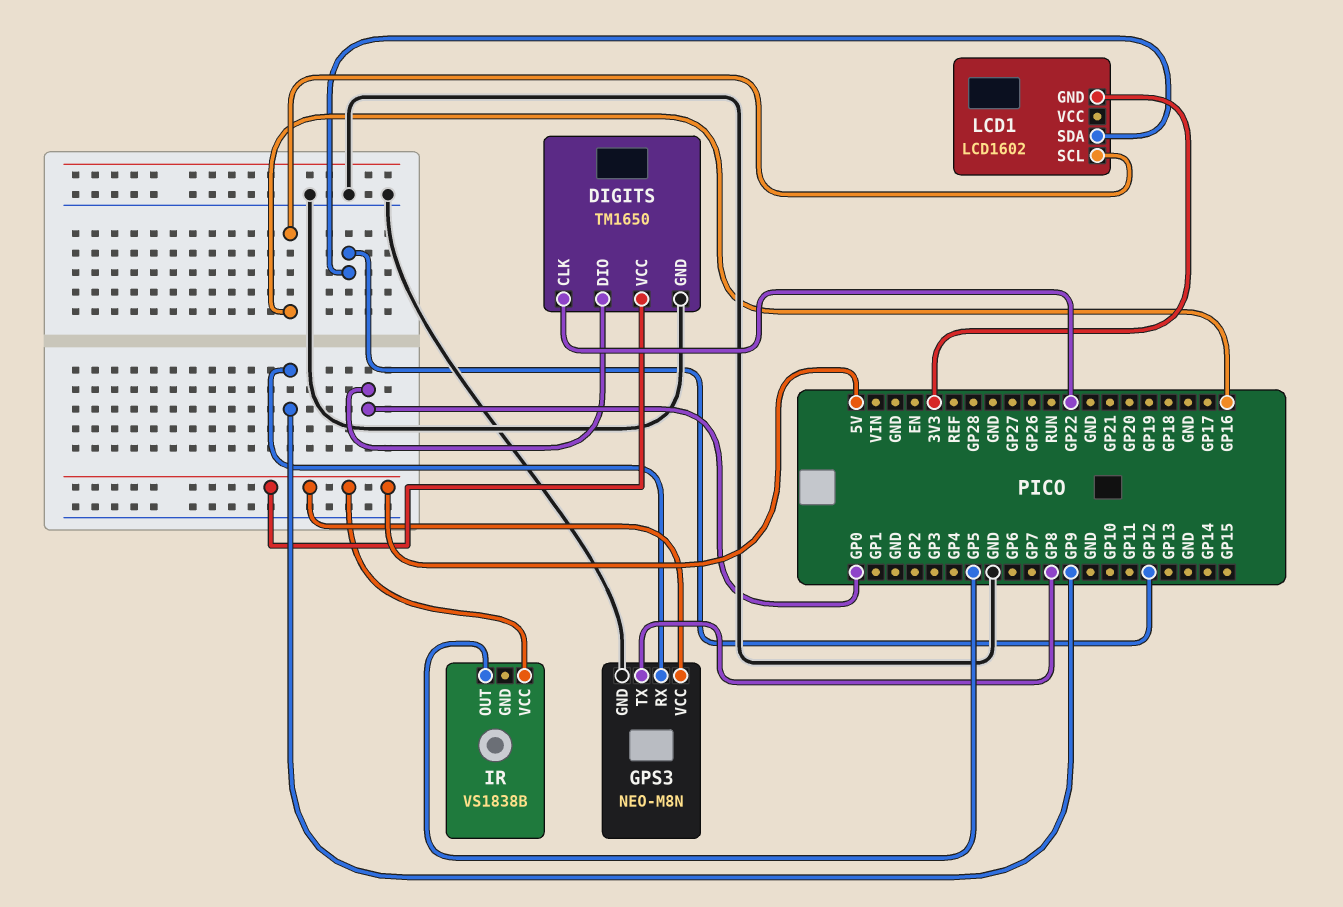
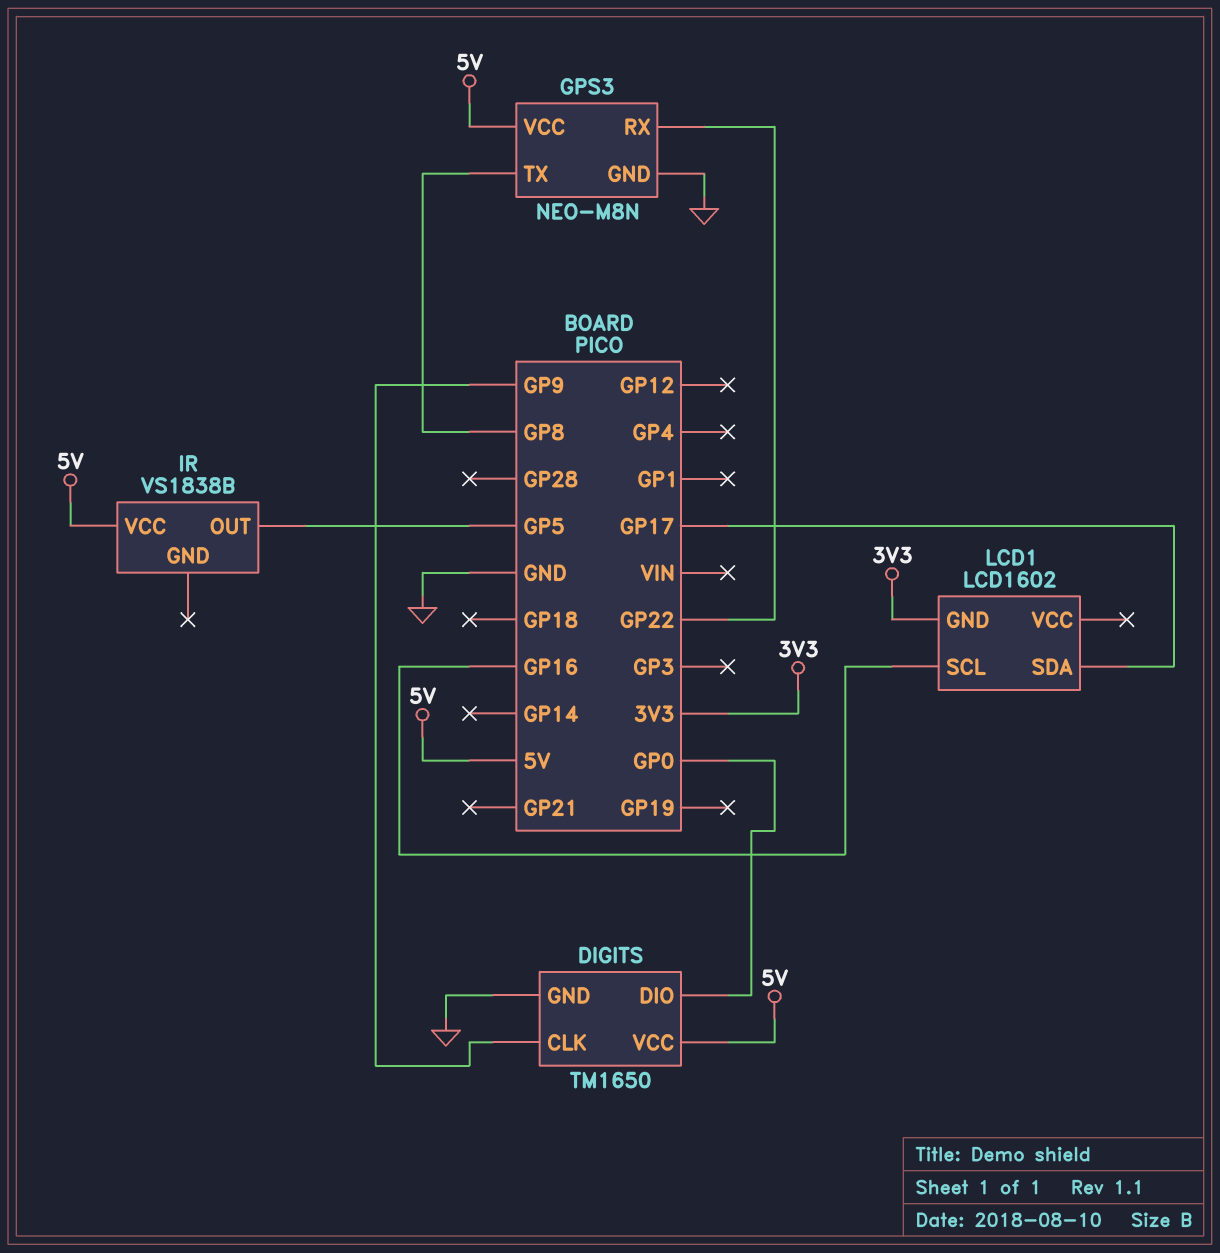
DIGITS pin CLK: GP22 -> GP9
GPS3 pin RX: GP9 -> GP22
LCD1 pin SDA: GP12 -> GP17

